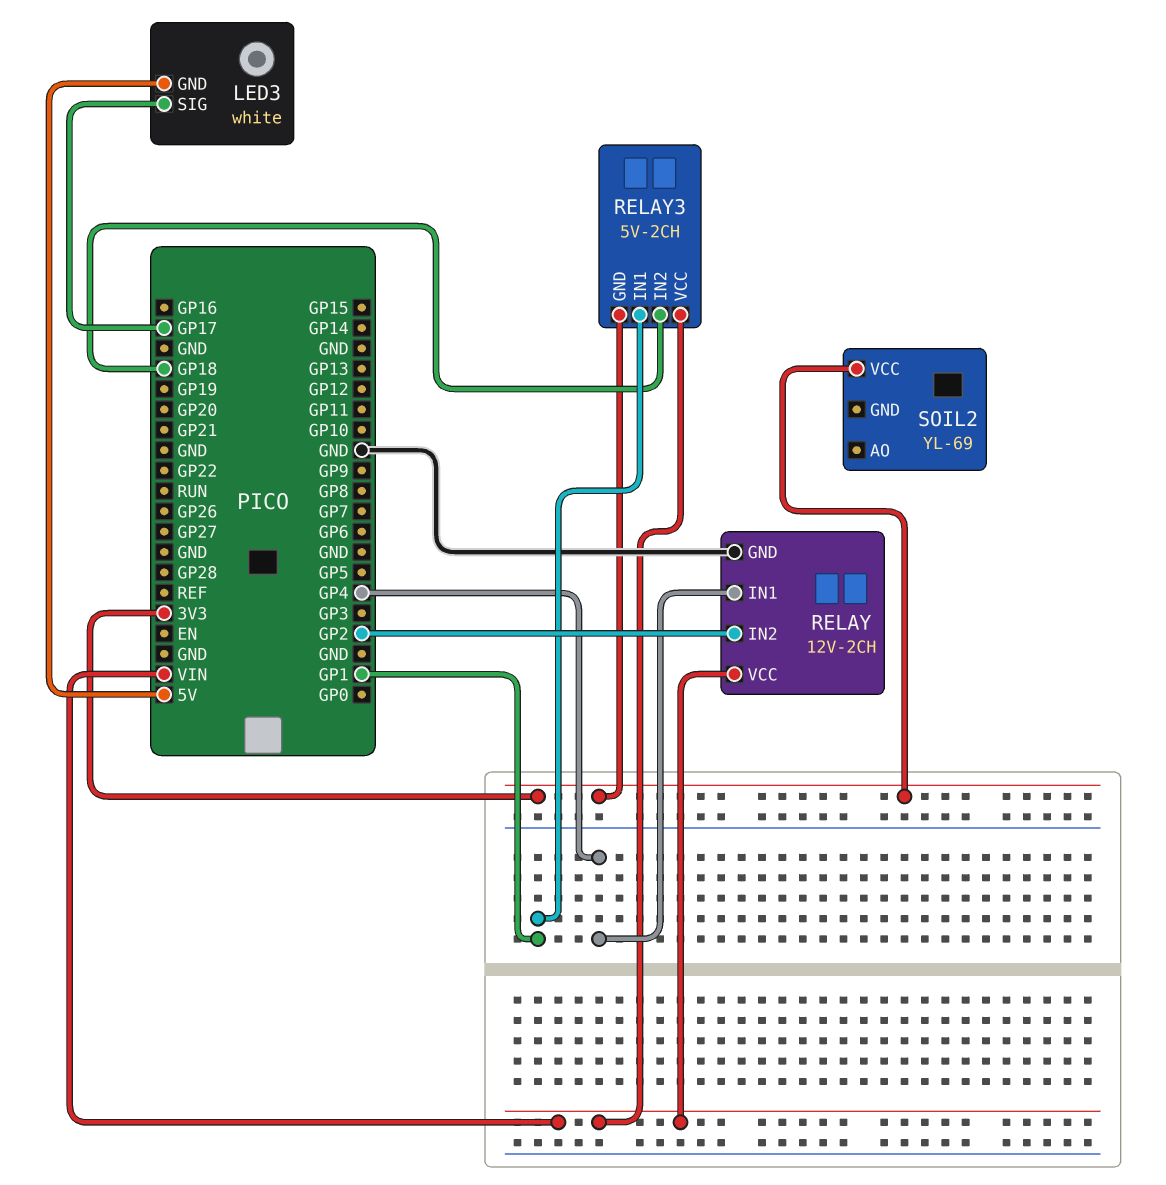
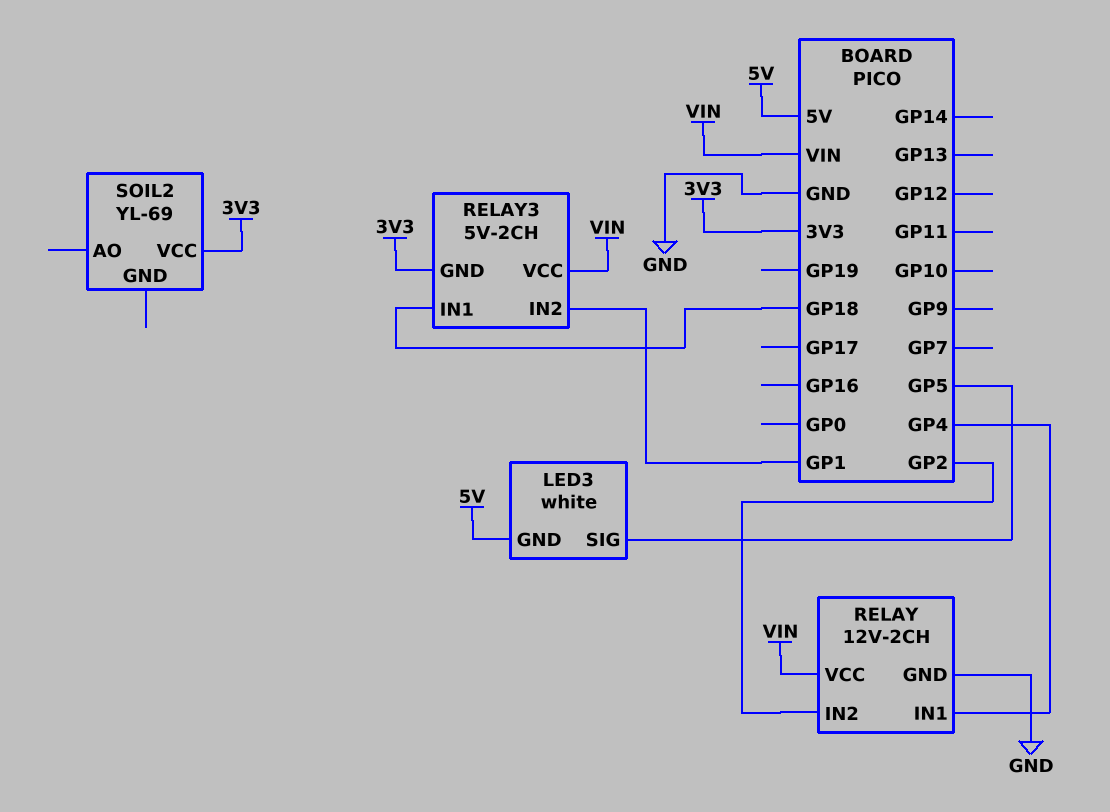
LED3 pin SIG: GP17 -> GP5
RELAY3 pin IN1: GP1 -> GP18
RELAY3 pin IN2: GP18 -> GP1

